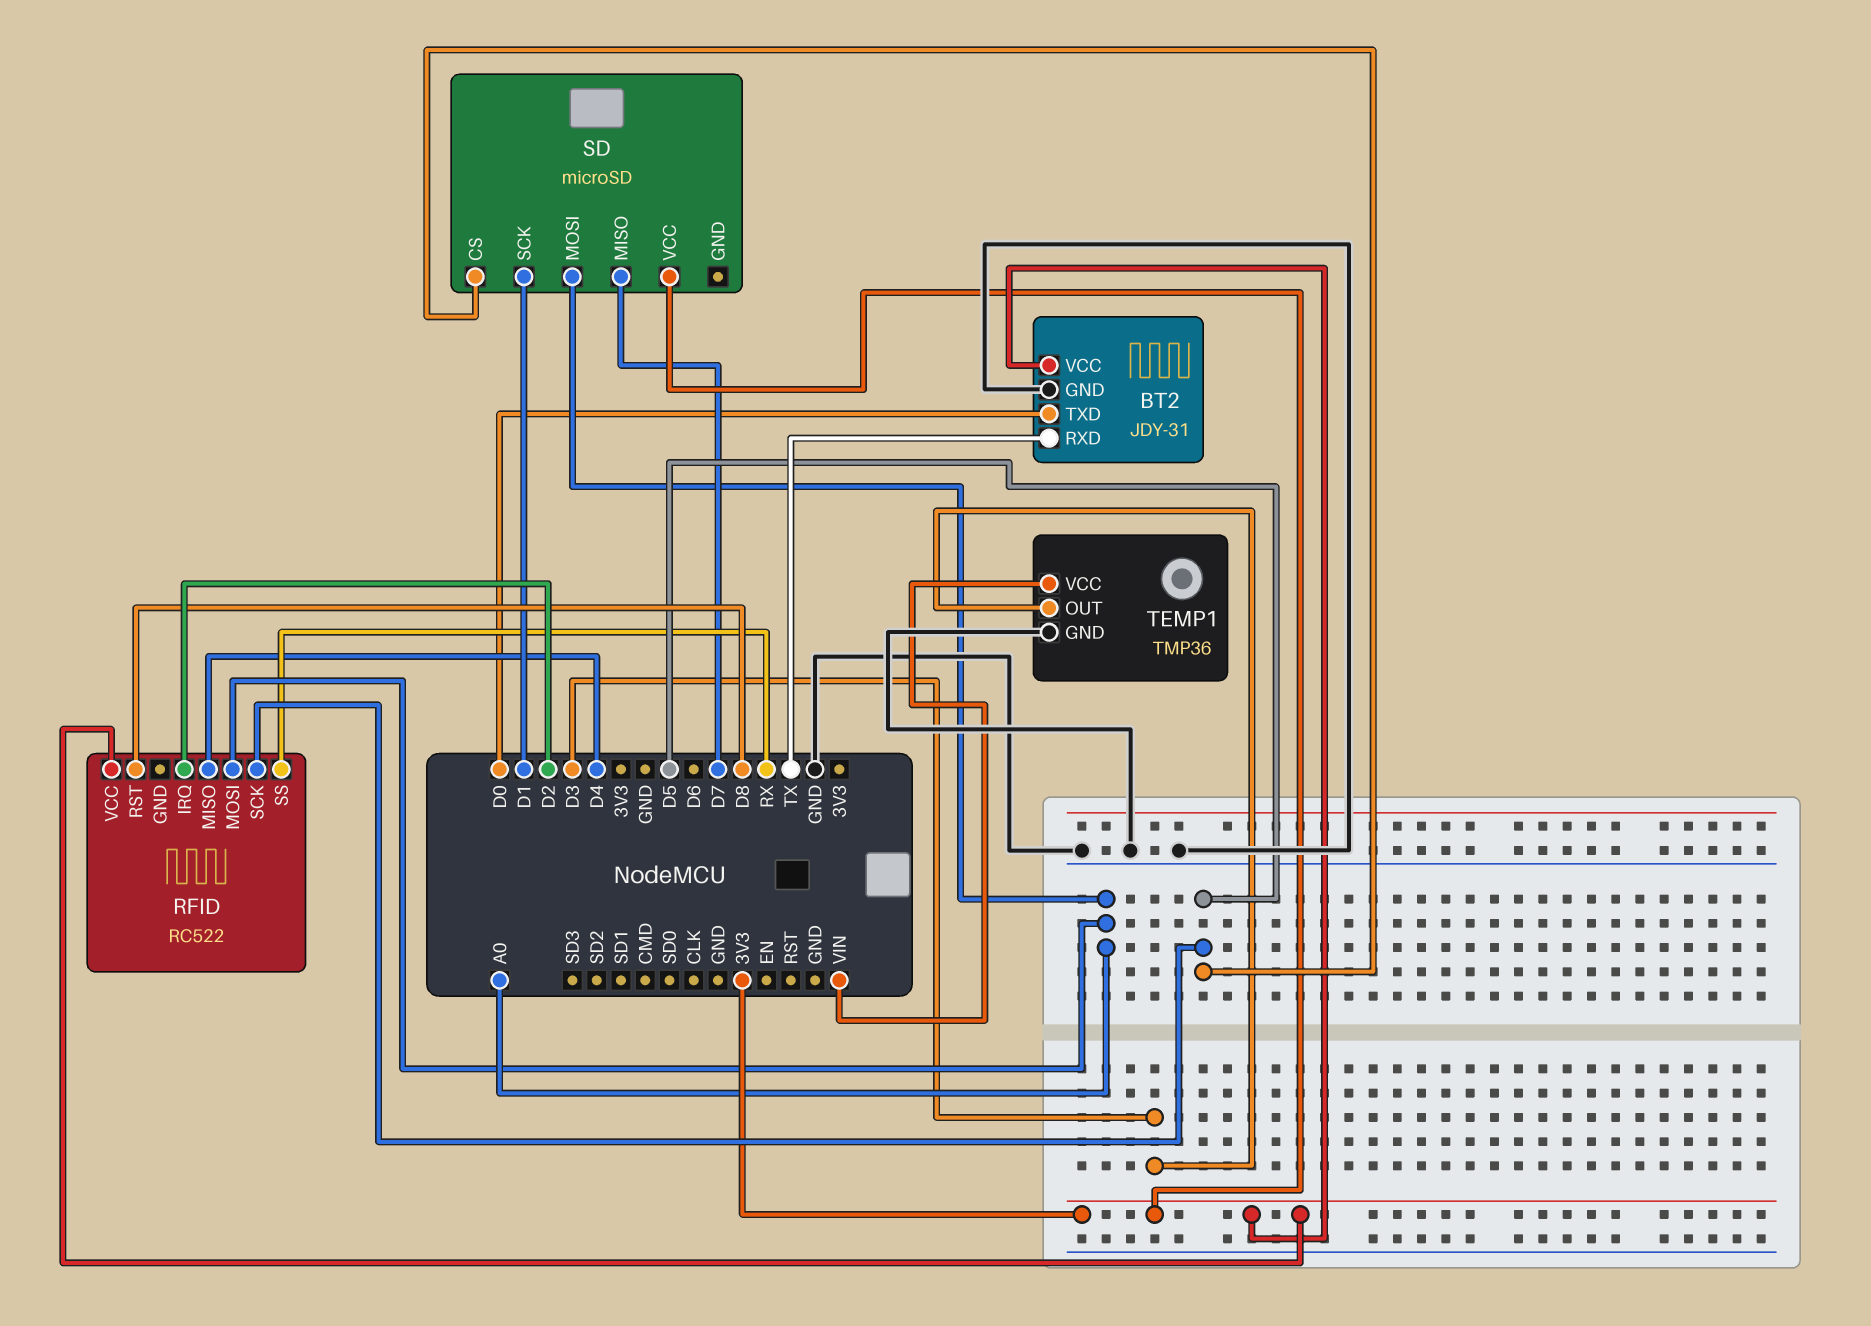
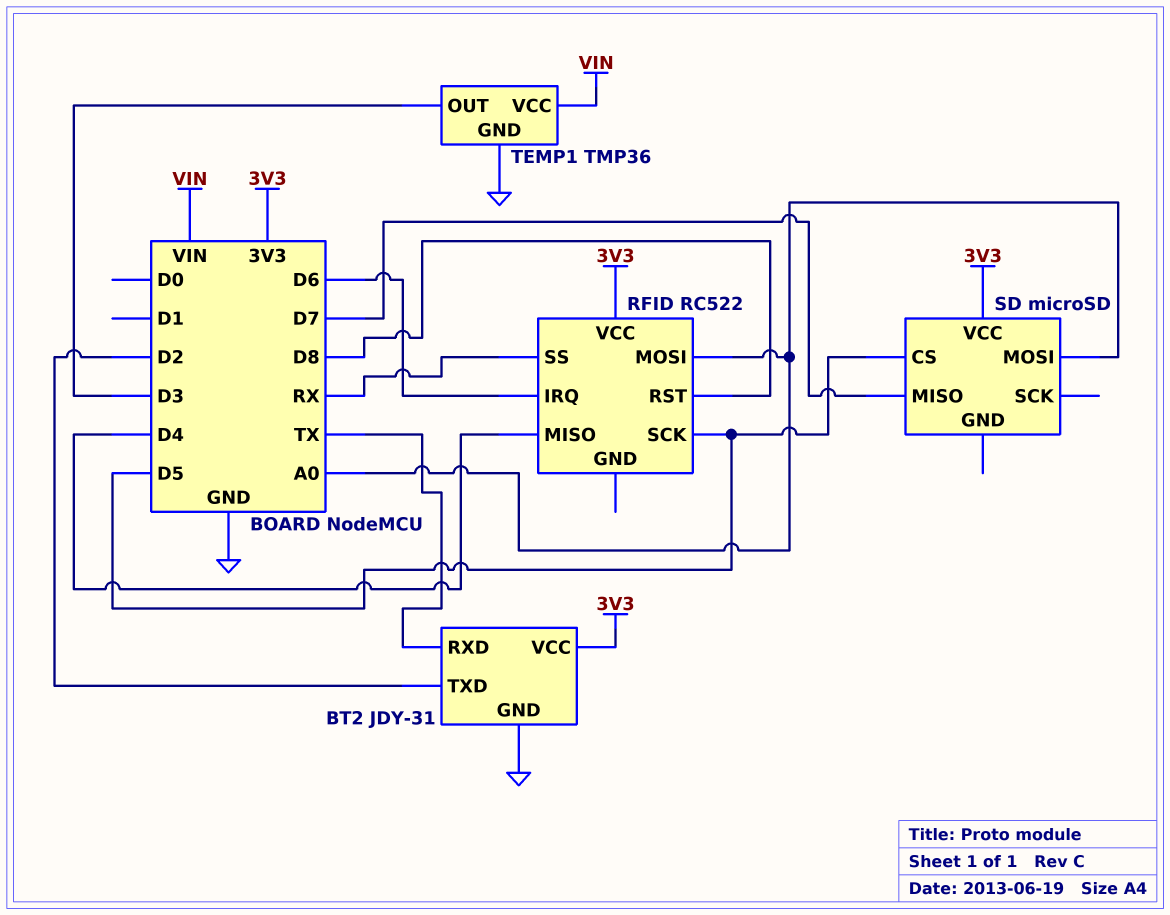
BT2 pin TXD: D0 -> D2
RFID pin IRQ: D2 -> D6
SD pin SCK: D1 -> none

